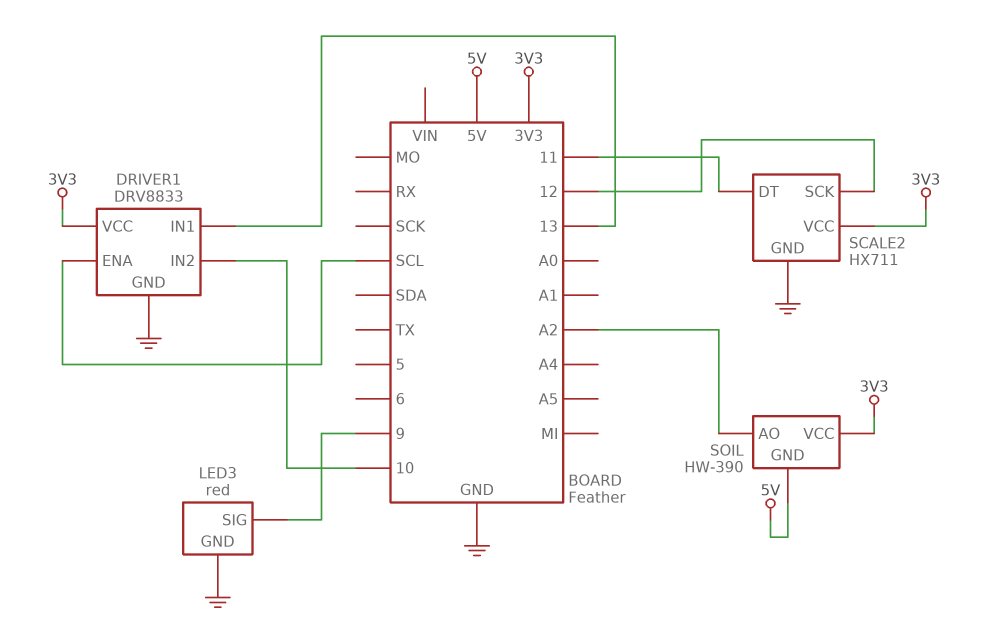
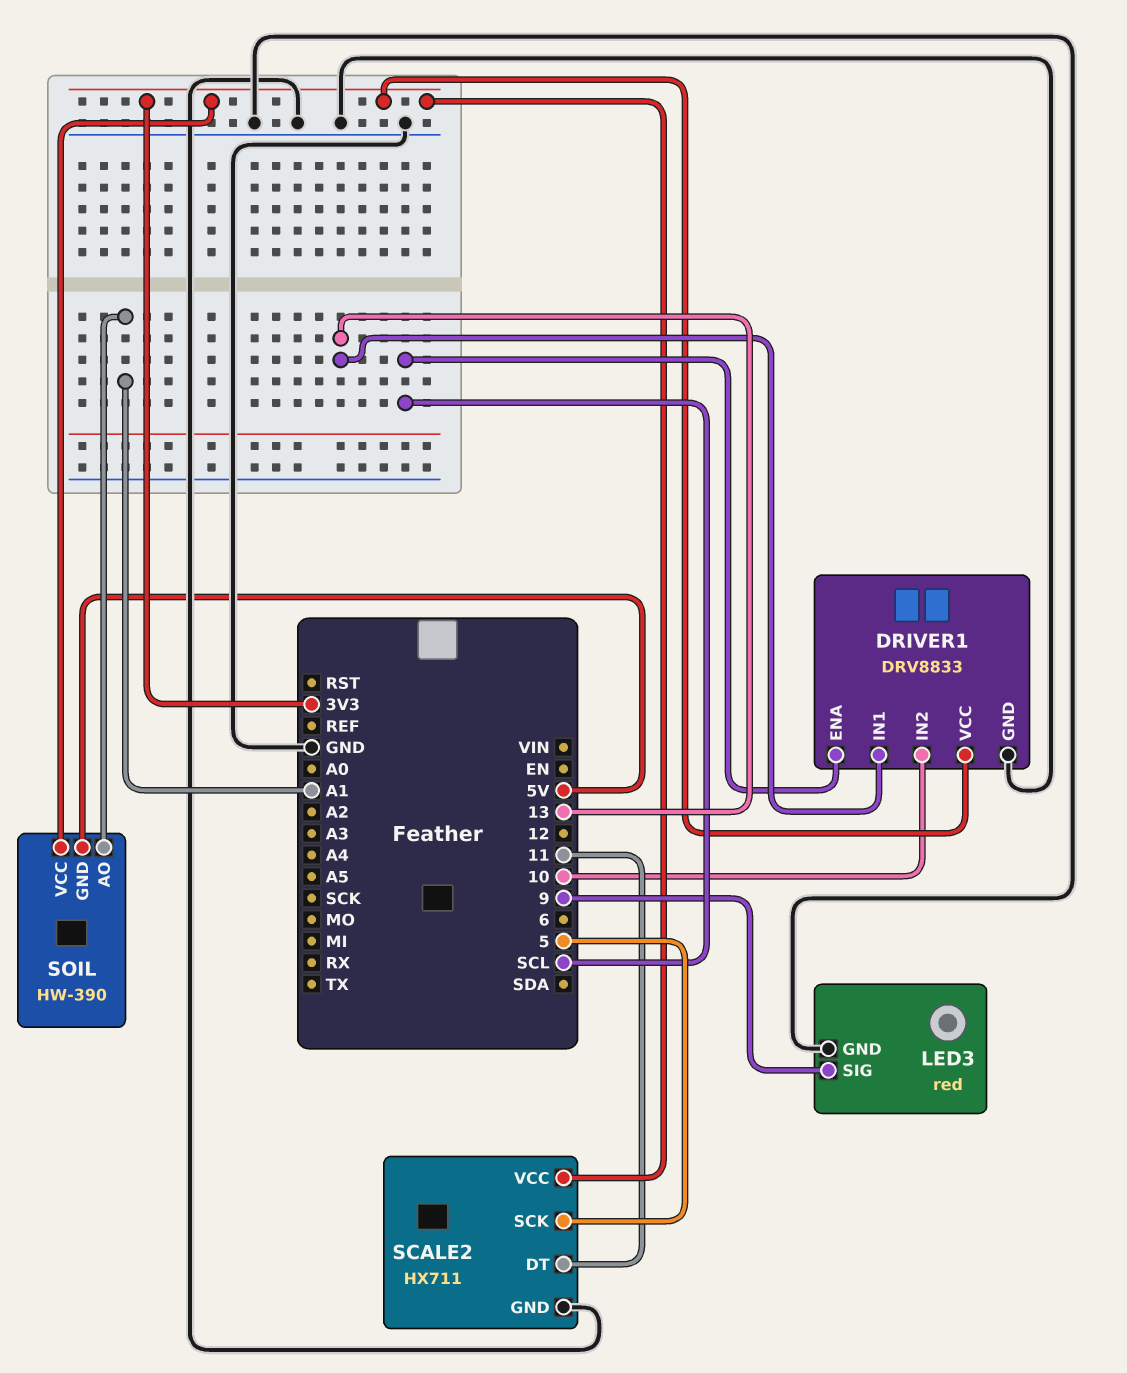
SCALE2 pin SCK: 12 -> 5
SOIL pin AO: A2 -> A1

